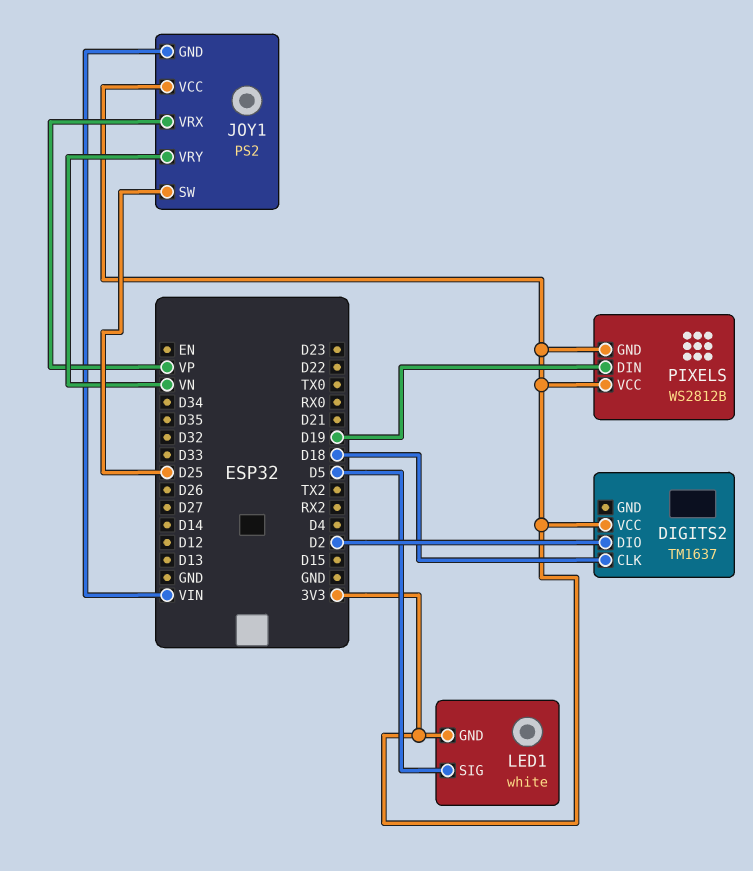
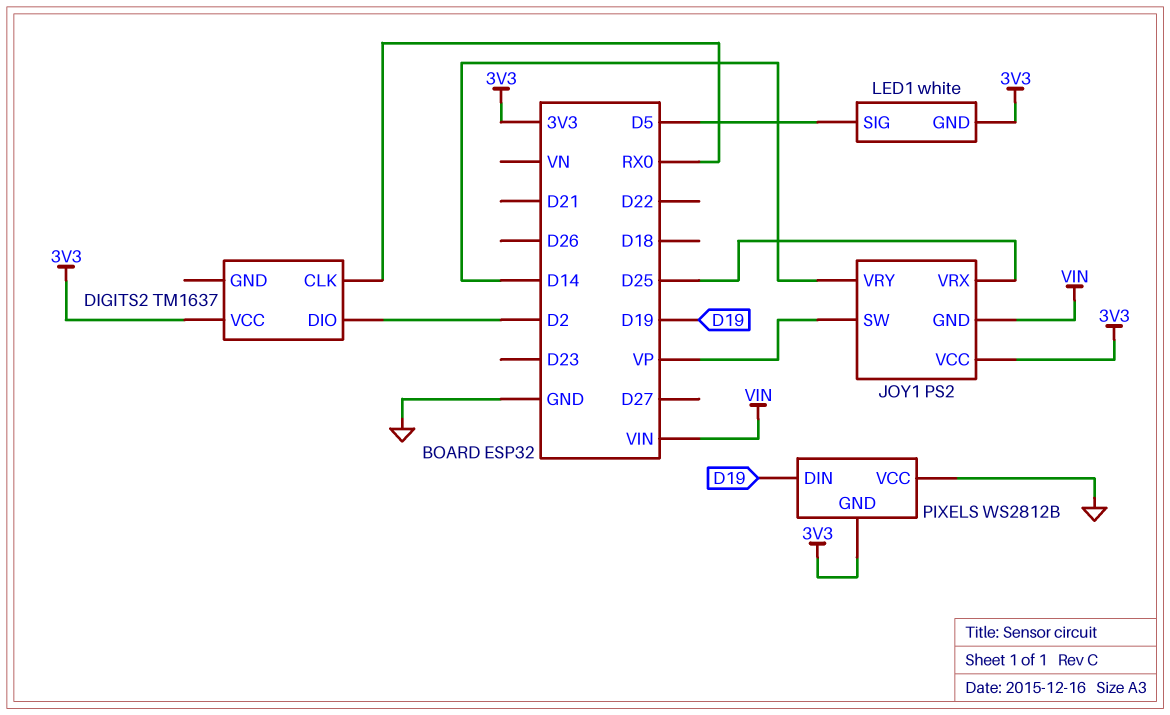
DIGITS2 pin CLK: D18 -> RX0
JOY1 pin SW: D25 -> VP
JOY1 pin VRX: VP -> D25
JOY1 pin VRY: VN -> D14
PIXELS pin VCC: 3V3 -> GND

